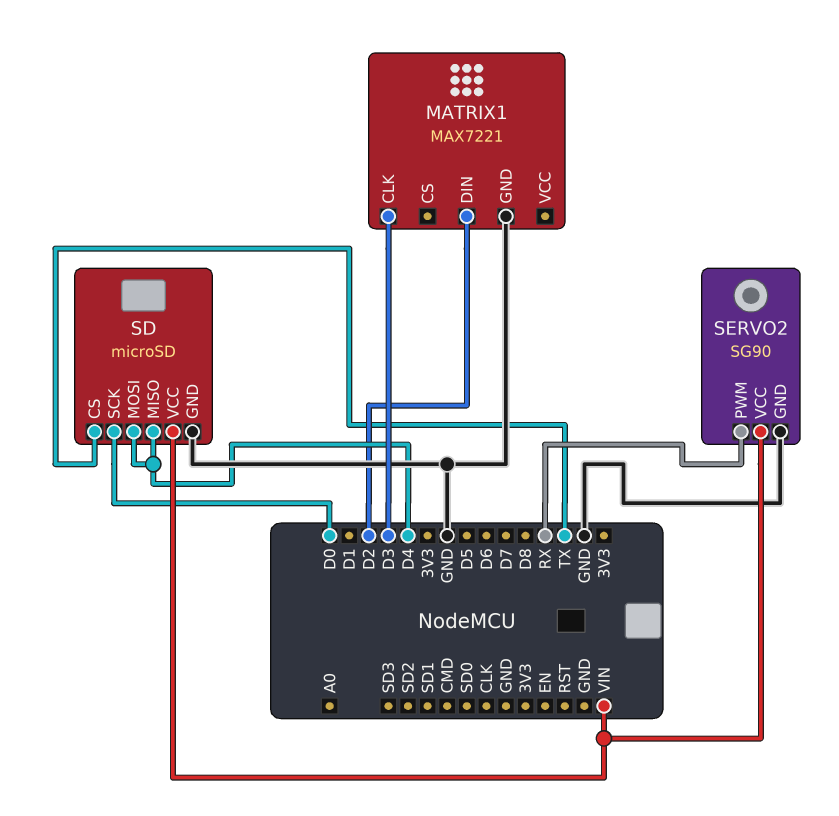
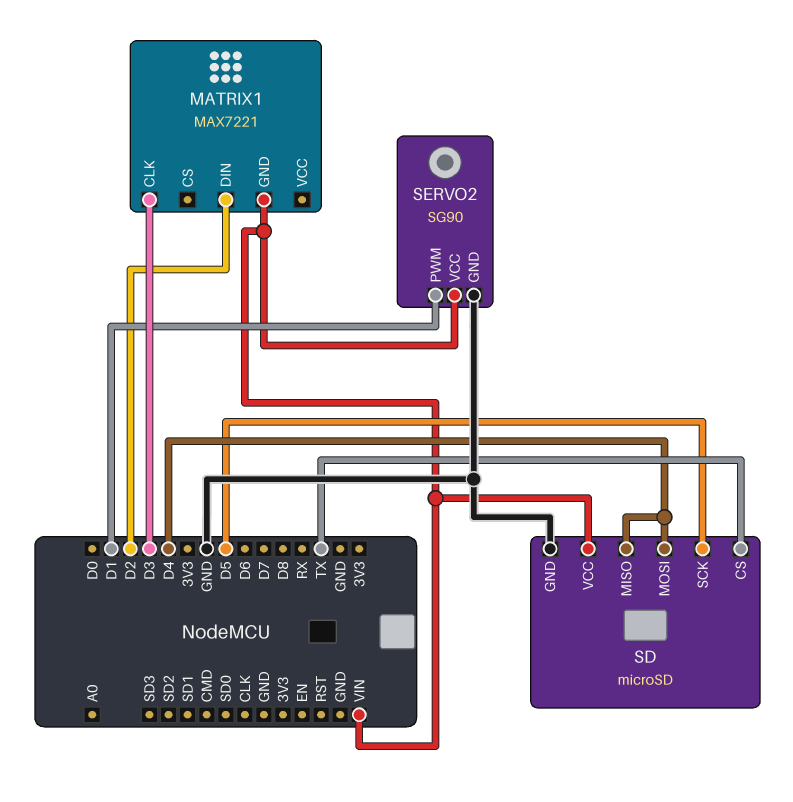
MATRIX1 pin GND: GND -> VIN
SD pin SCK: D0 -> D5
SERVO2 pin PWM: RX -> D1

